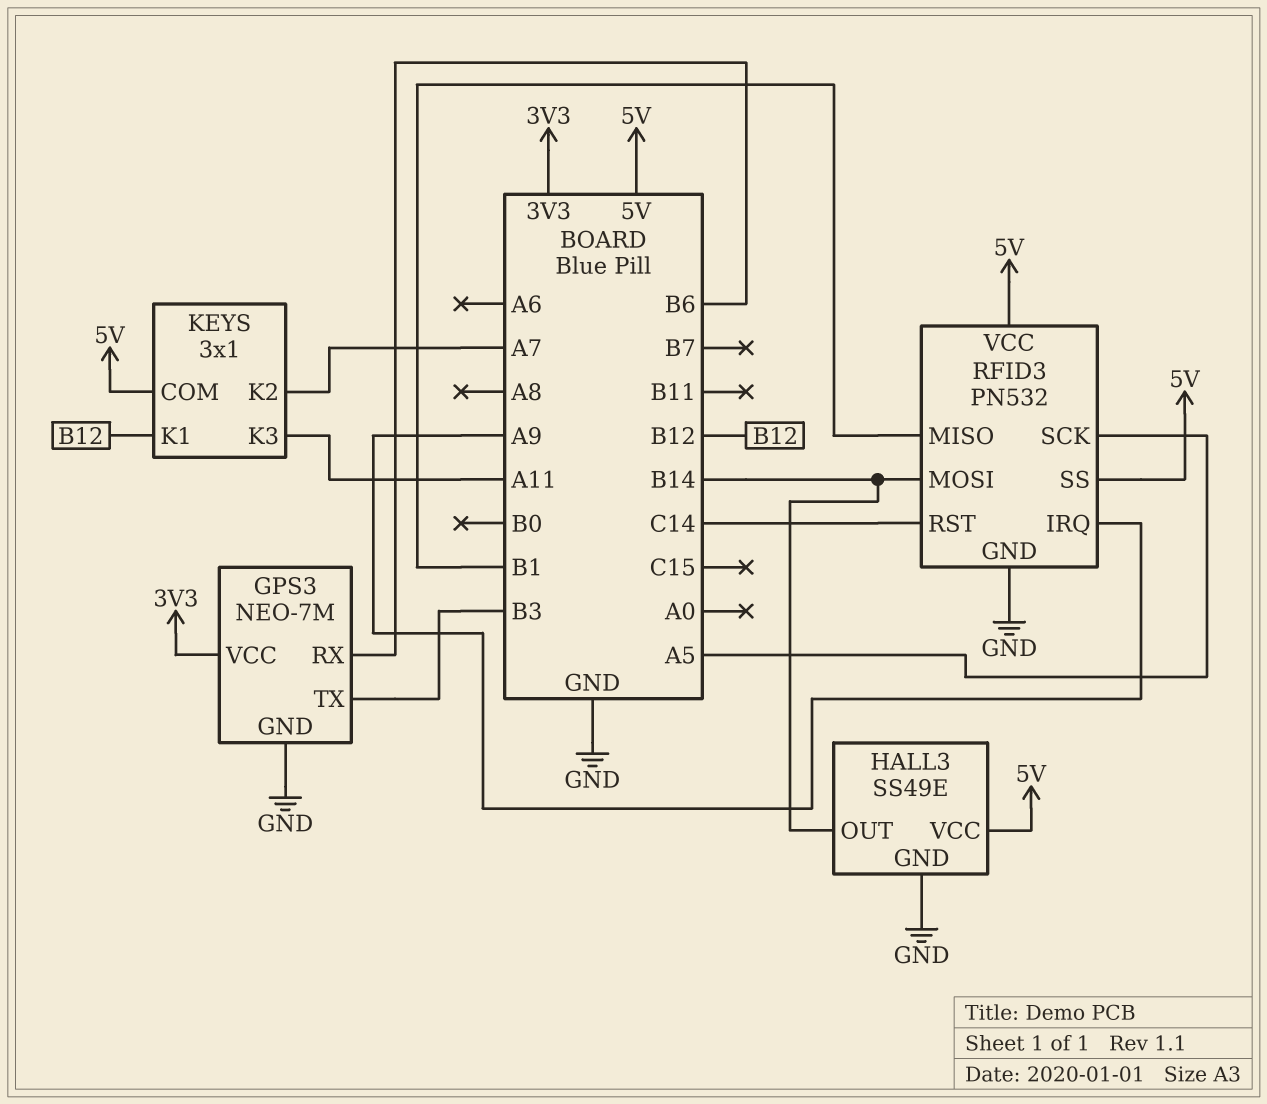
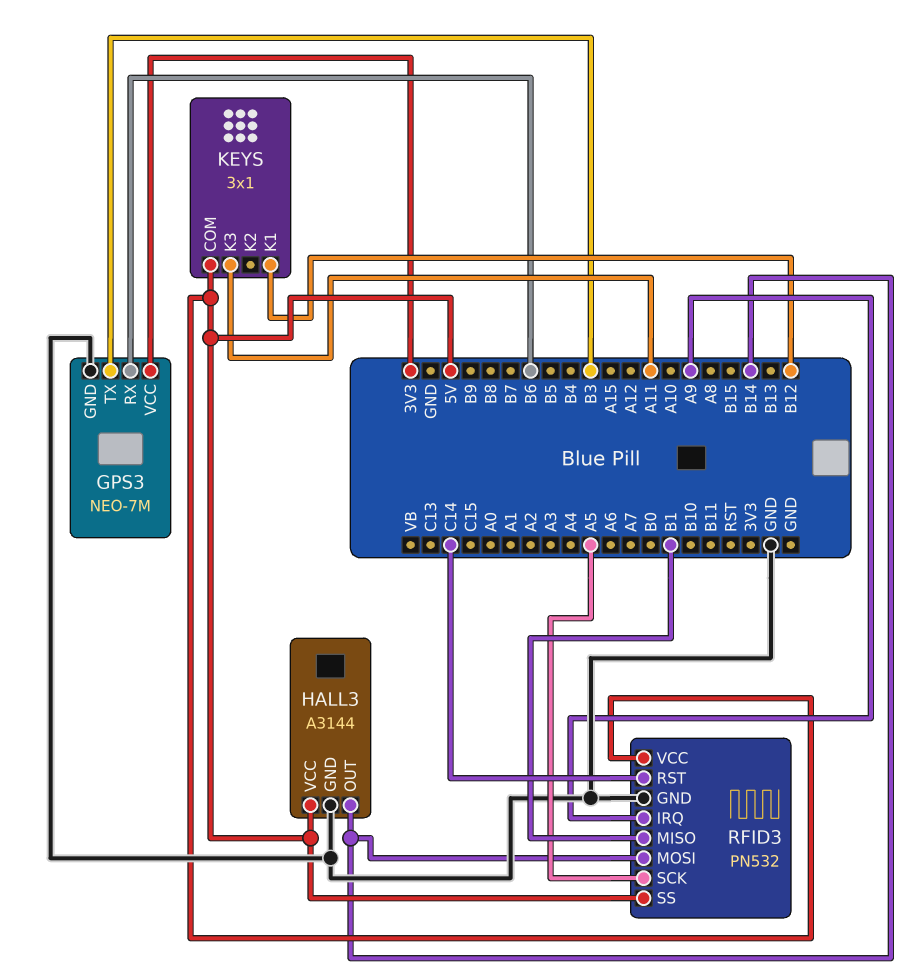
HALL3: SS49E -> A3144
KEYS pin K2: A7 -> none

